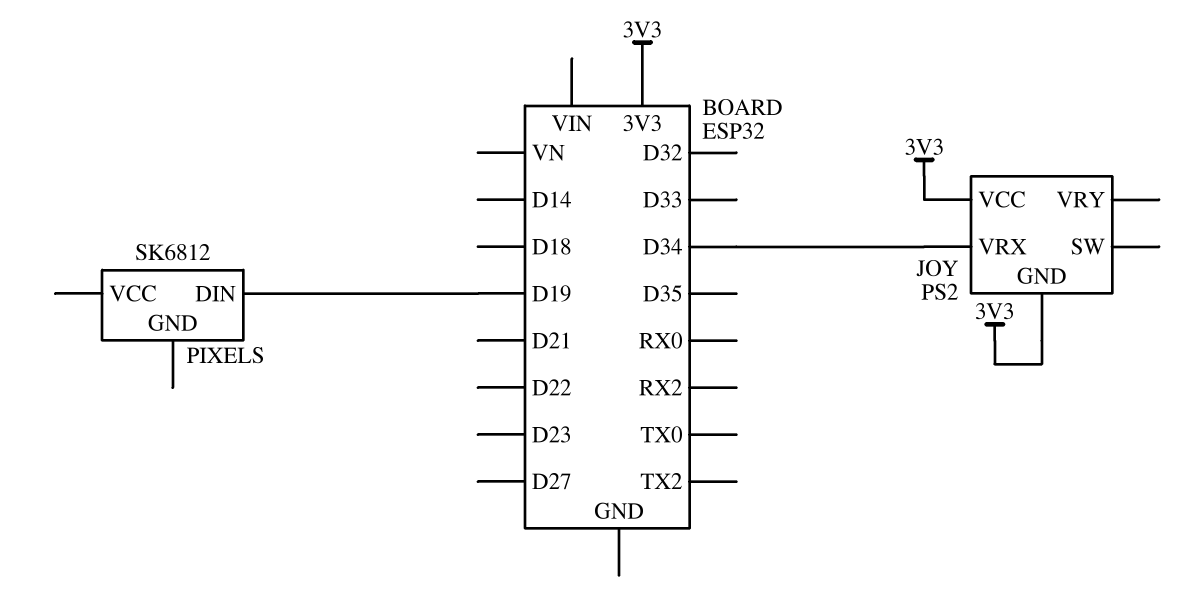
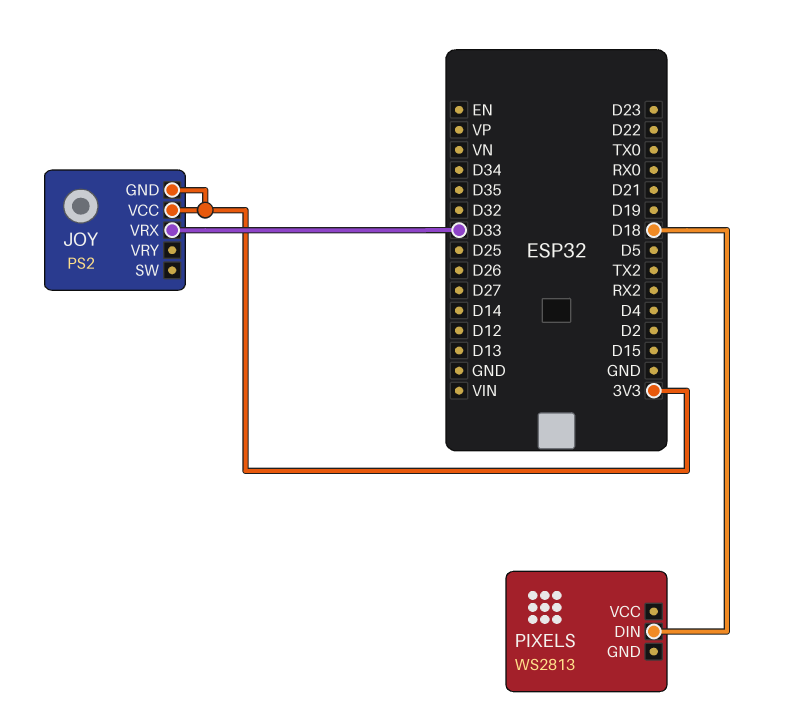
JOY pin VRX: D34 -> D33
PIXELS: SK6812 -> WS2813
PIXELS pin DIN: D19 -> D18

